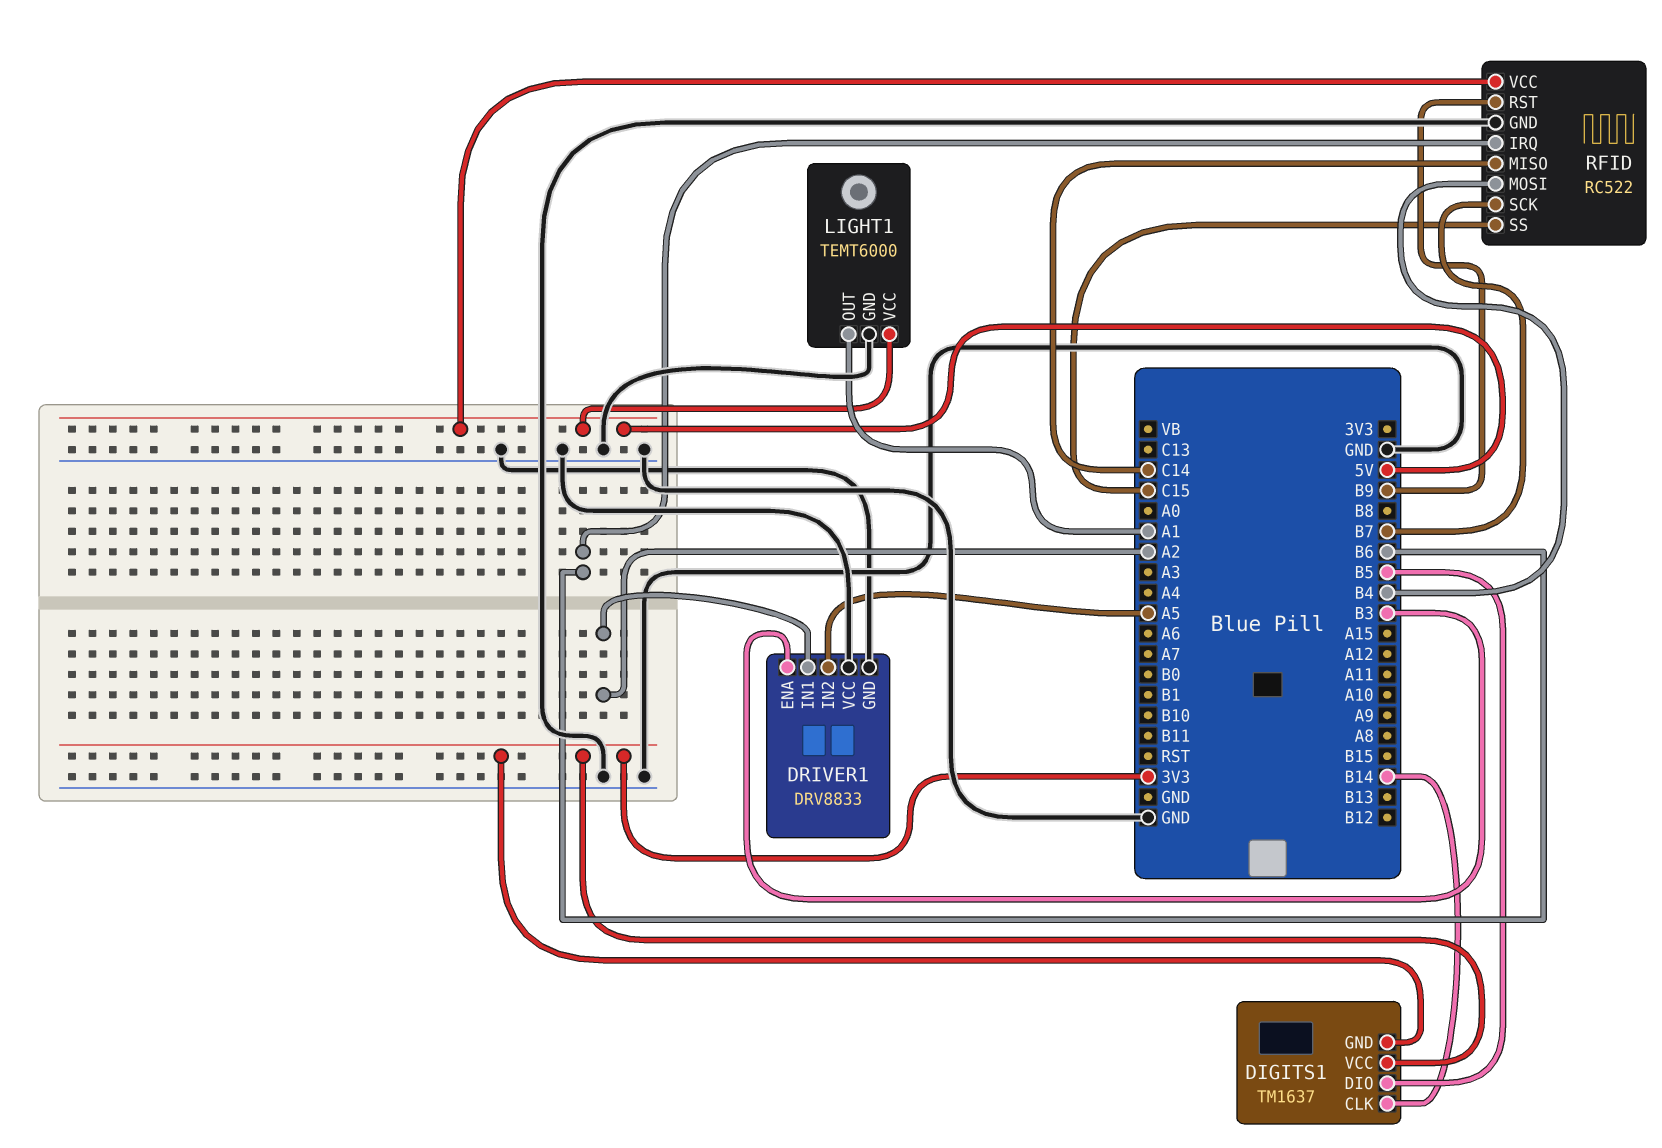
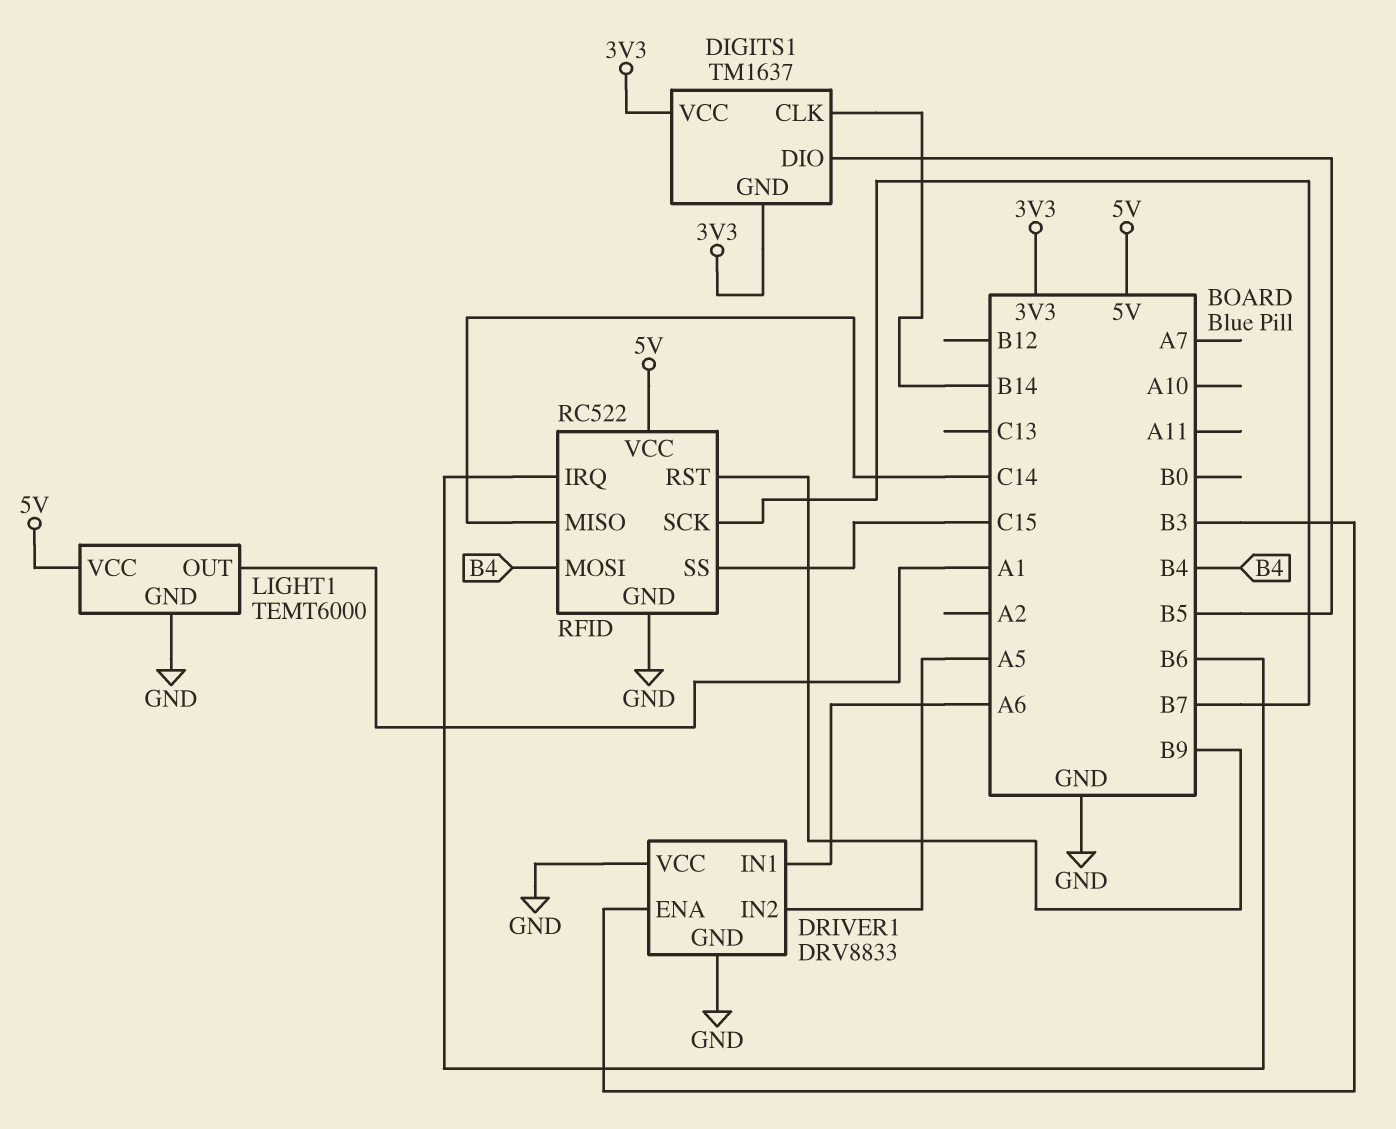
DRIVER1 pin IN1: A2 -> A6

